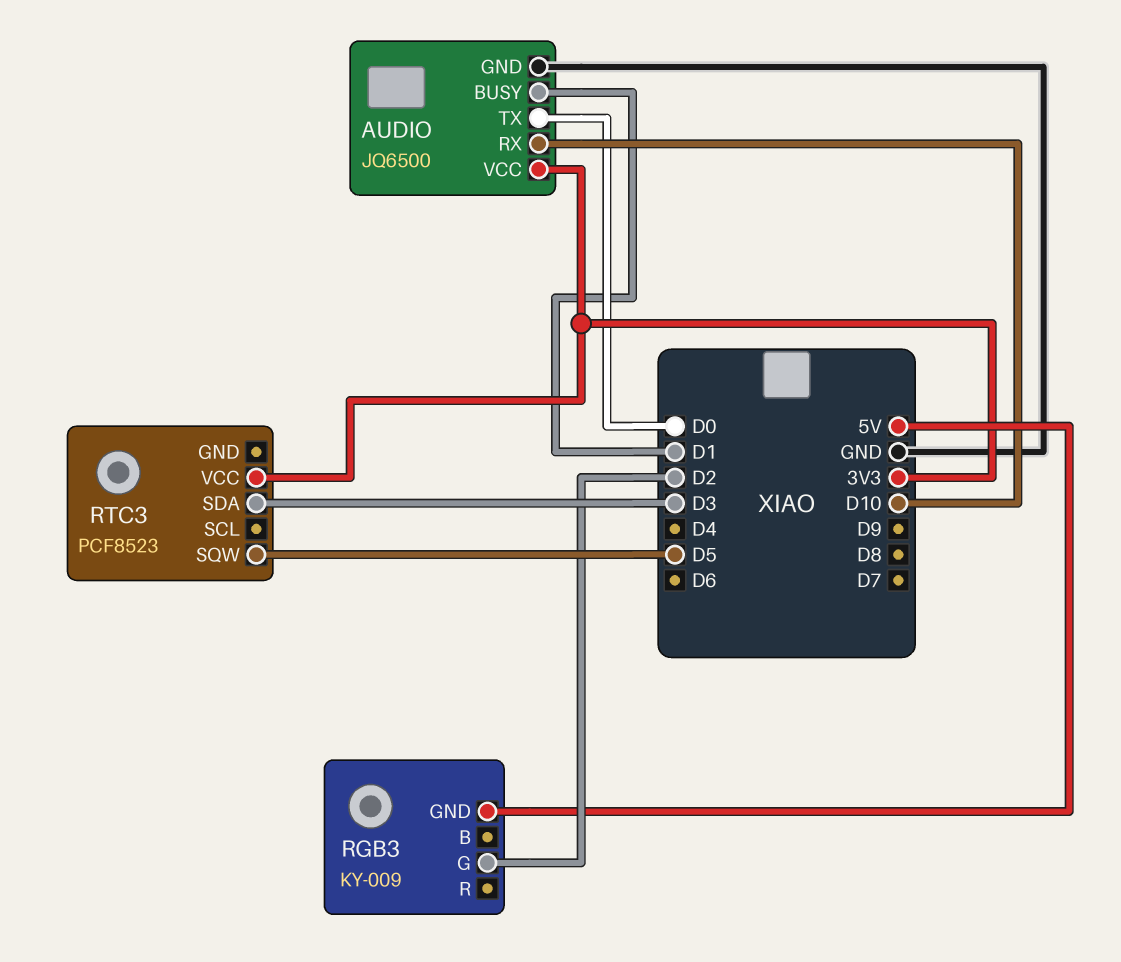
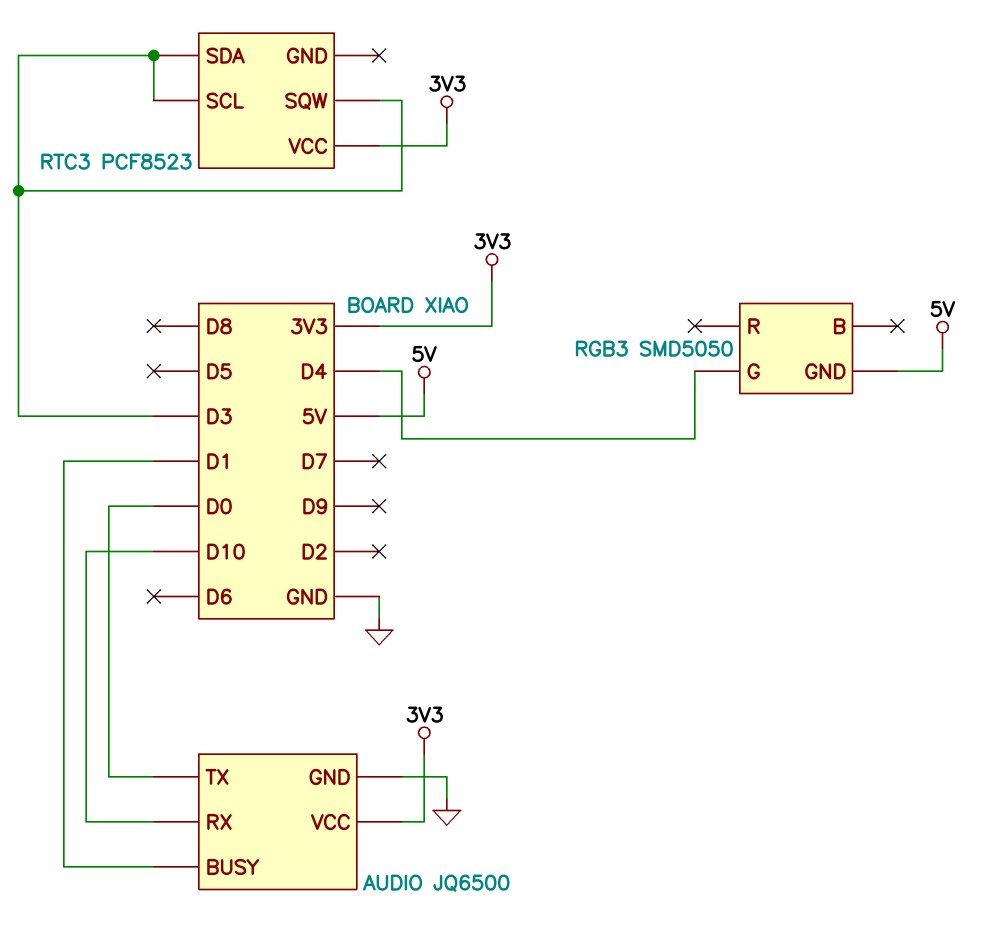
RGB3: KY-009 -> SMD5050
RGB3 pin G: D2 -> D4
RTC3 pin SCL: none -> D3
RTC3 pin SQW: D5 -> D3

